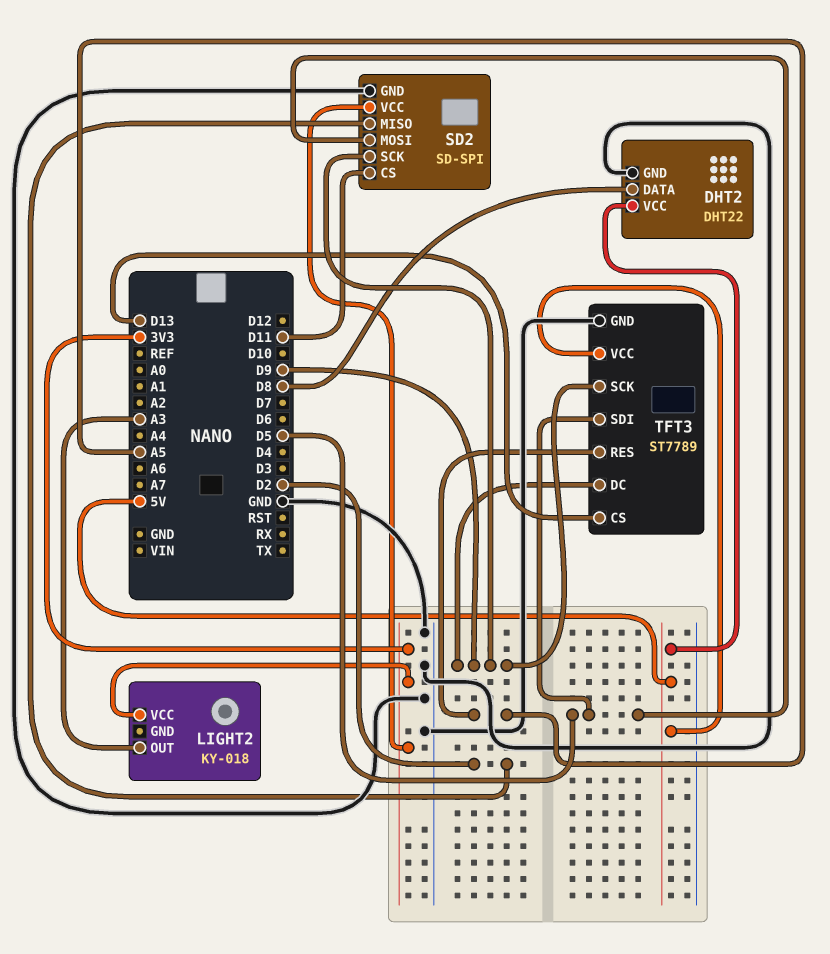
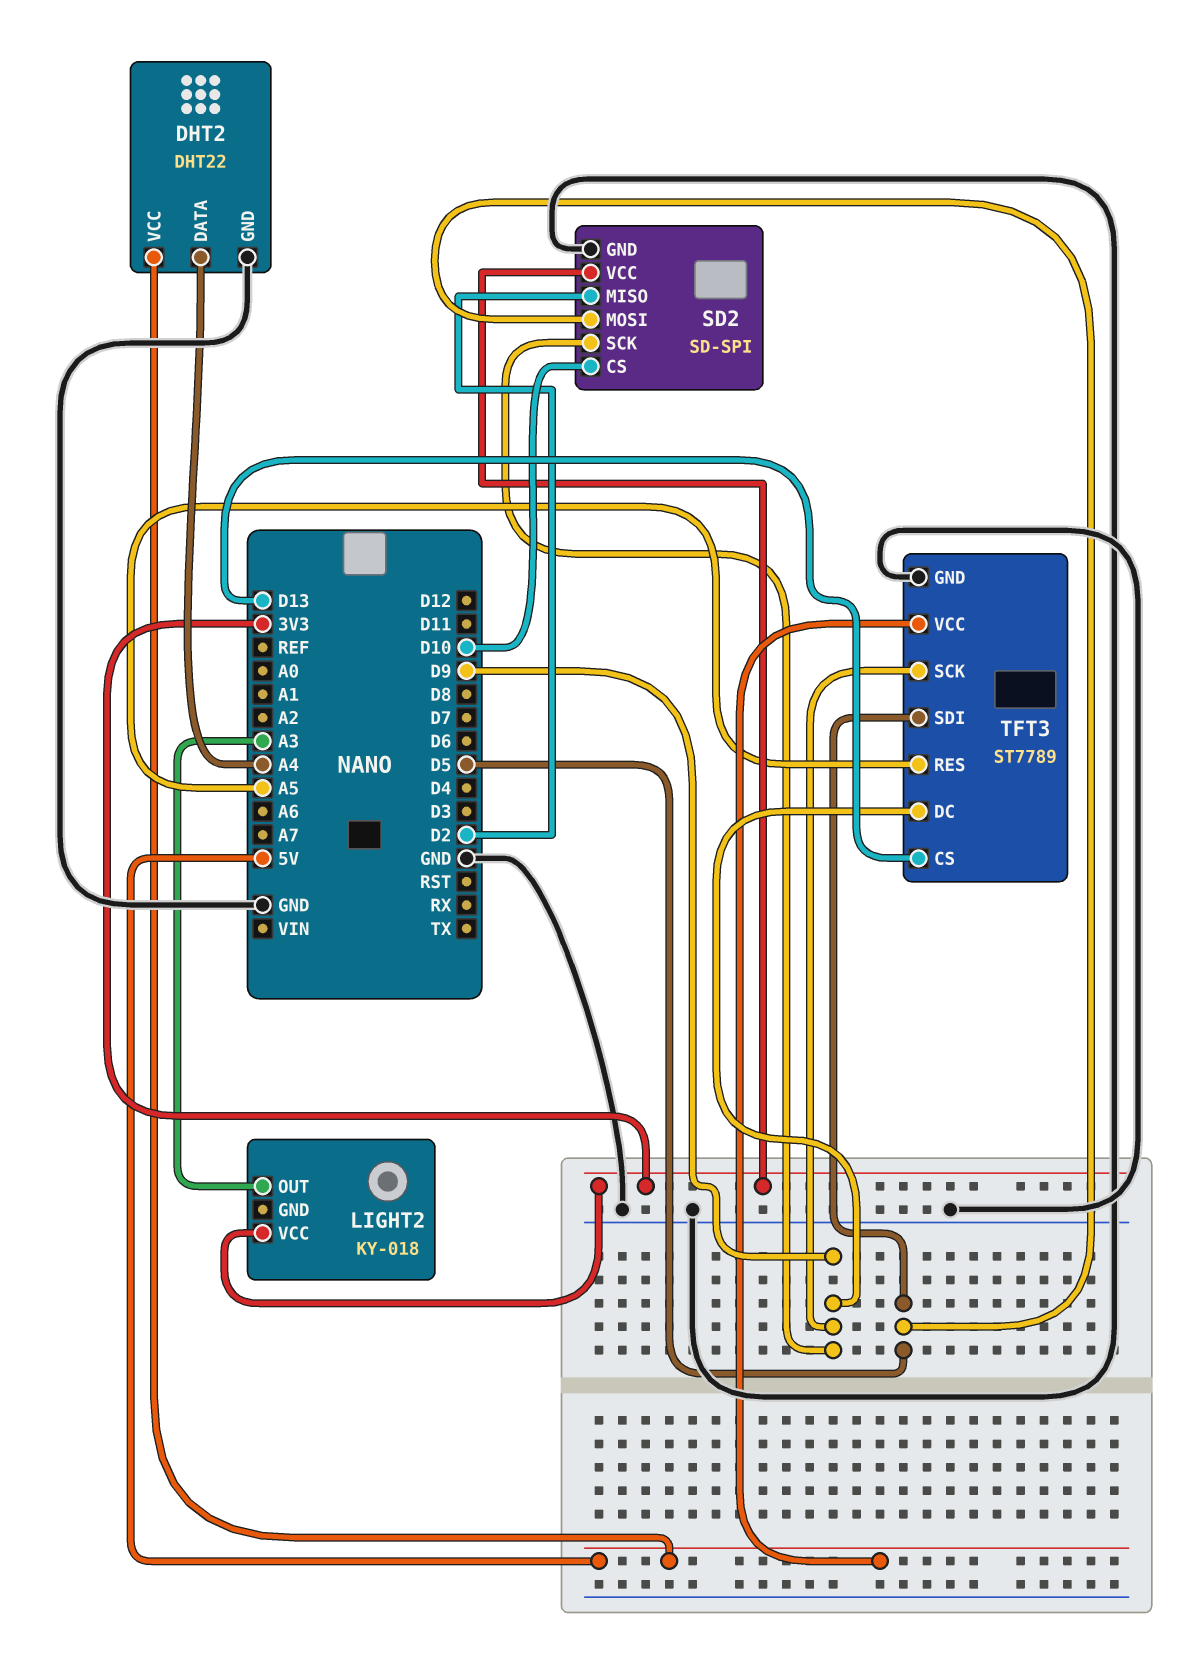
DHT2 pin DATA: D8 -> A4
SD2 pin CS: D11 -> D10

